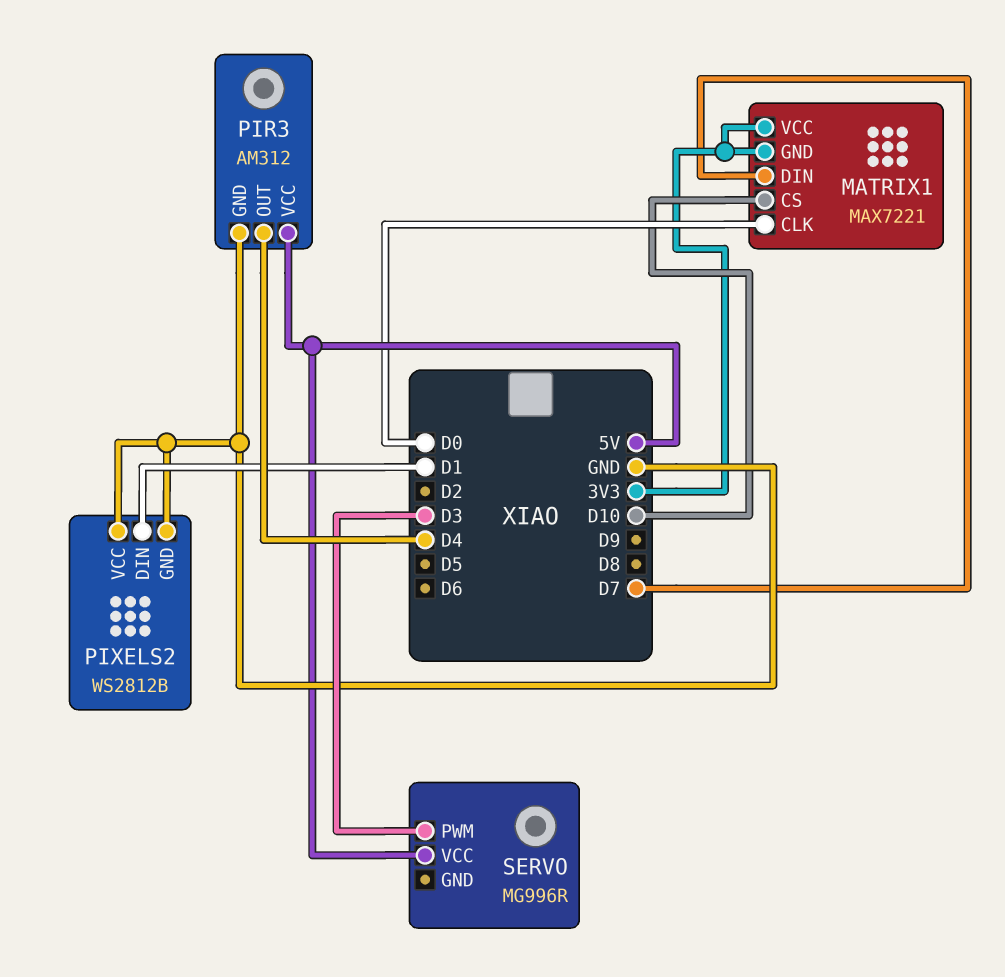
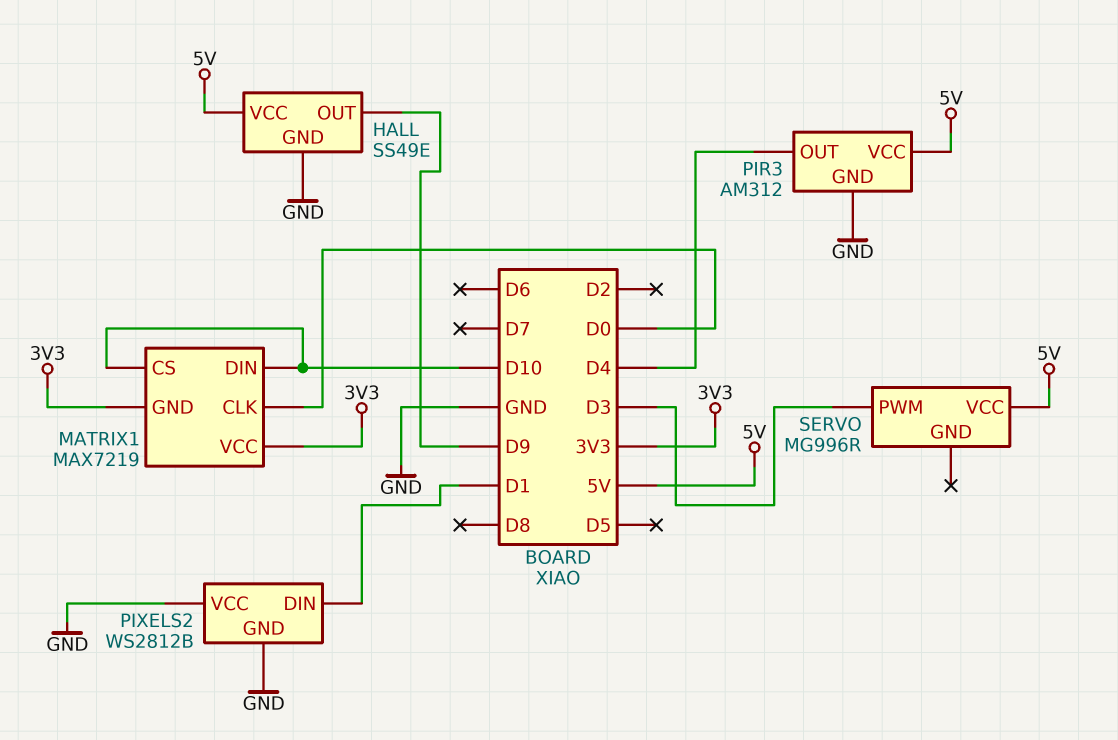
HALL: none -> SS49E
HALL pin GND: none -> GND
HALL pin OUT: none -> D9
HALL pin VCC: none -> 5V
MATRIX1: MAX7221 -> MAX7219
MATRIX1 pin DIN: D7 -> D10

